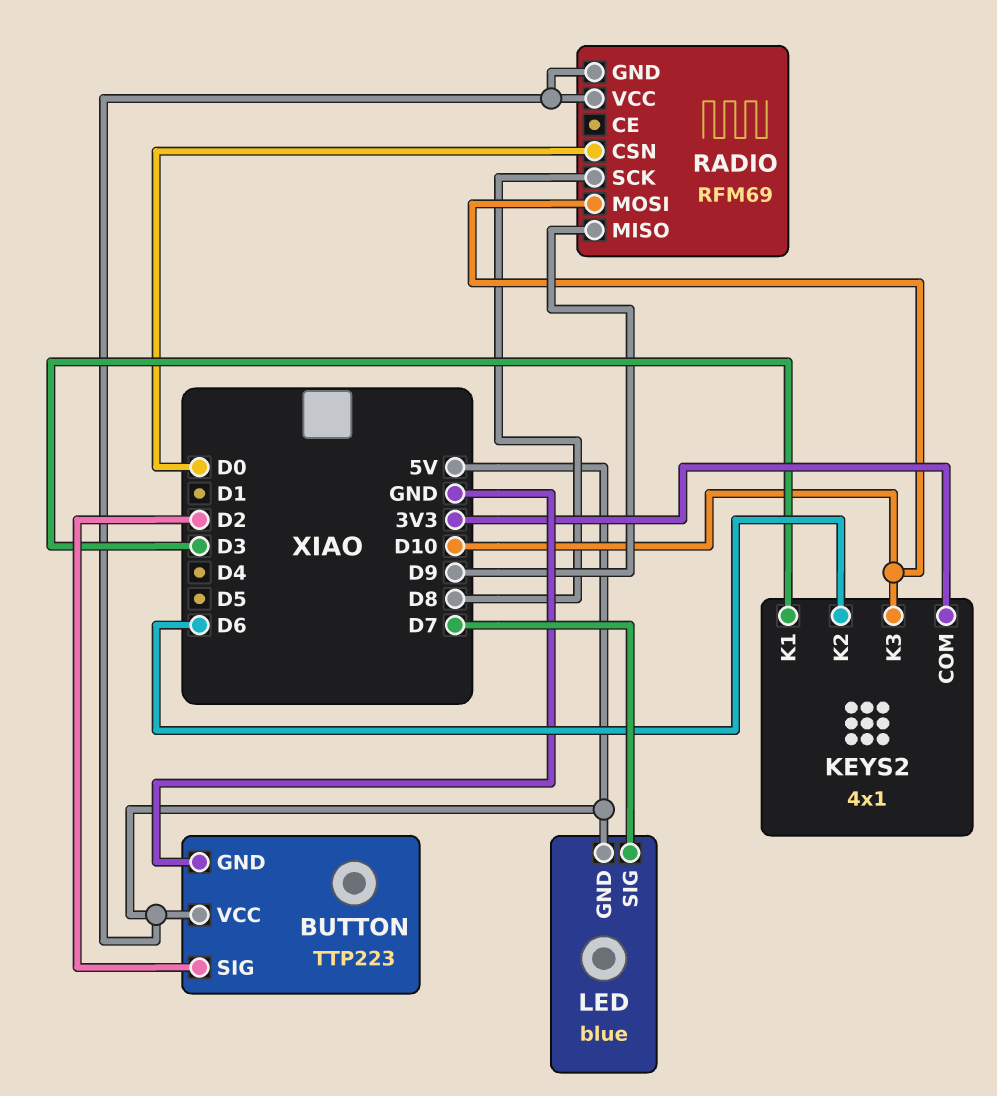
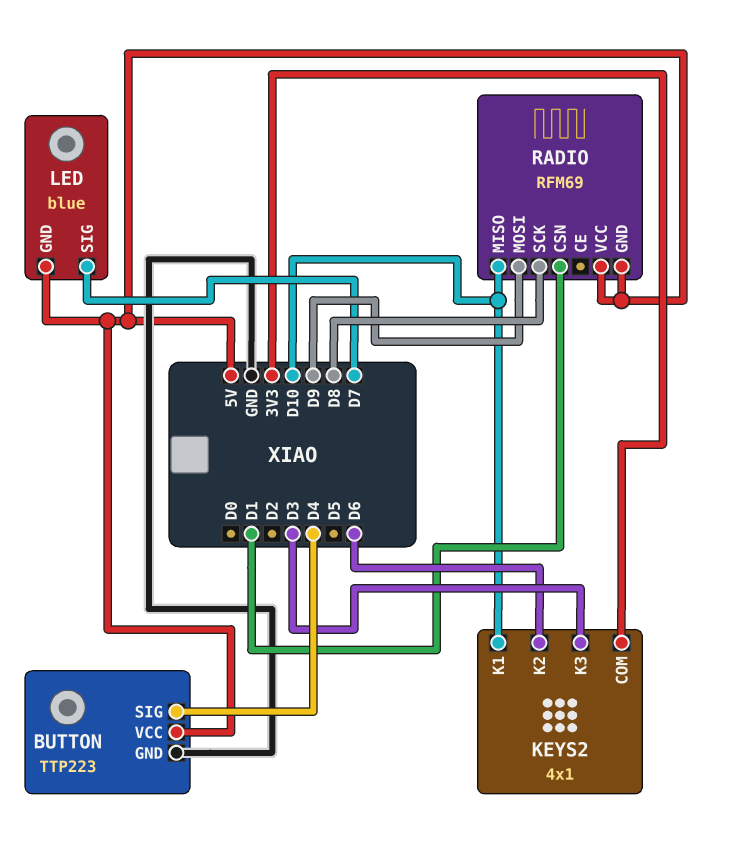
BUTTON pin SIG: D2 -> D4
KEYS2 pin K1: D3 -> D10
KEYS2 pin K3: D10 -> D3
RADIO pin CSN: D0 -> D1
RADIO pin MISO: D9 -> D10
RADIO pin MOSI: D10 -> D9

